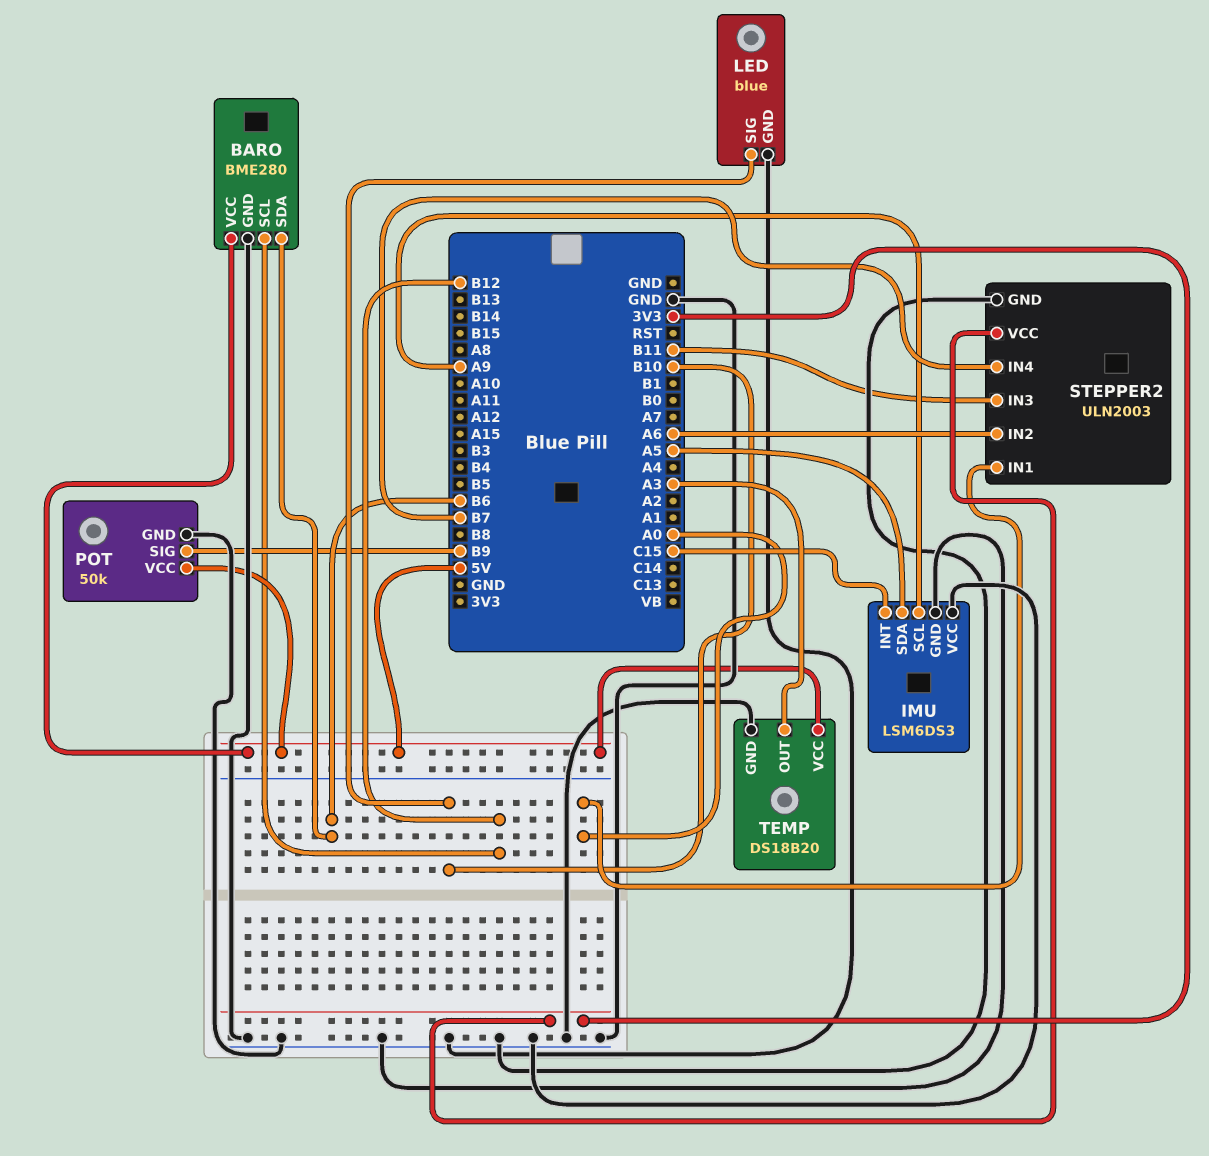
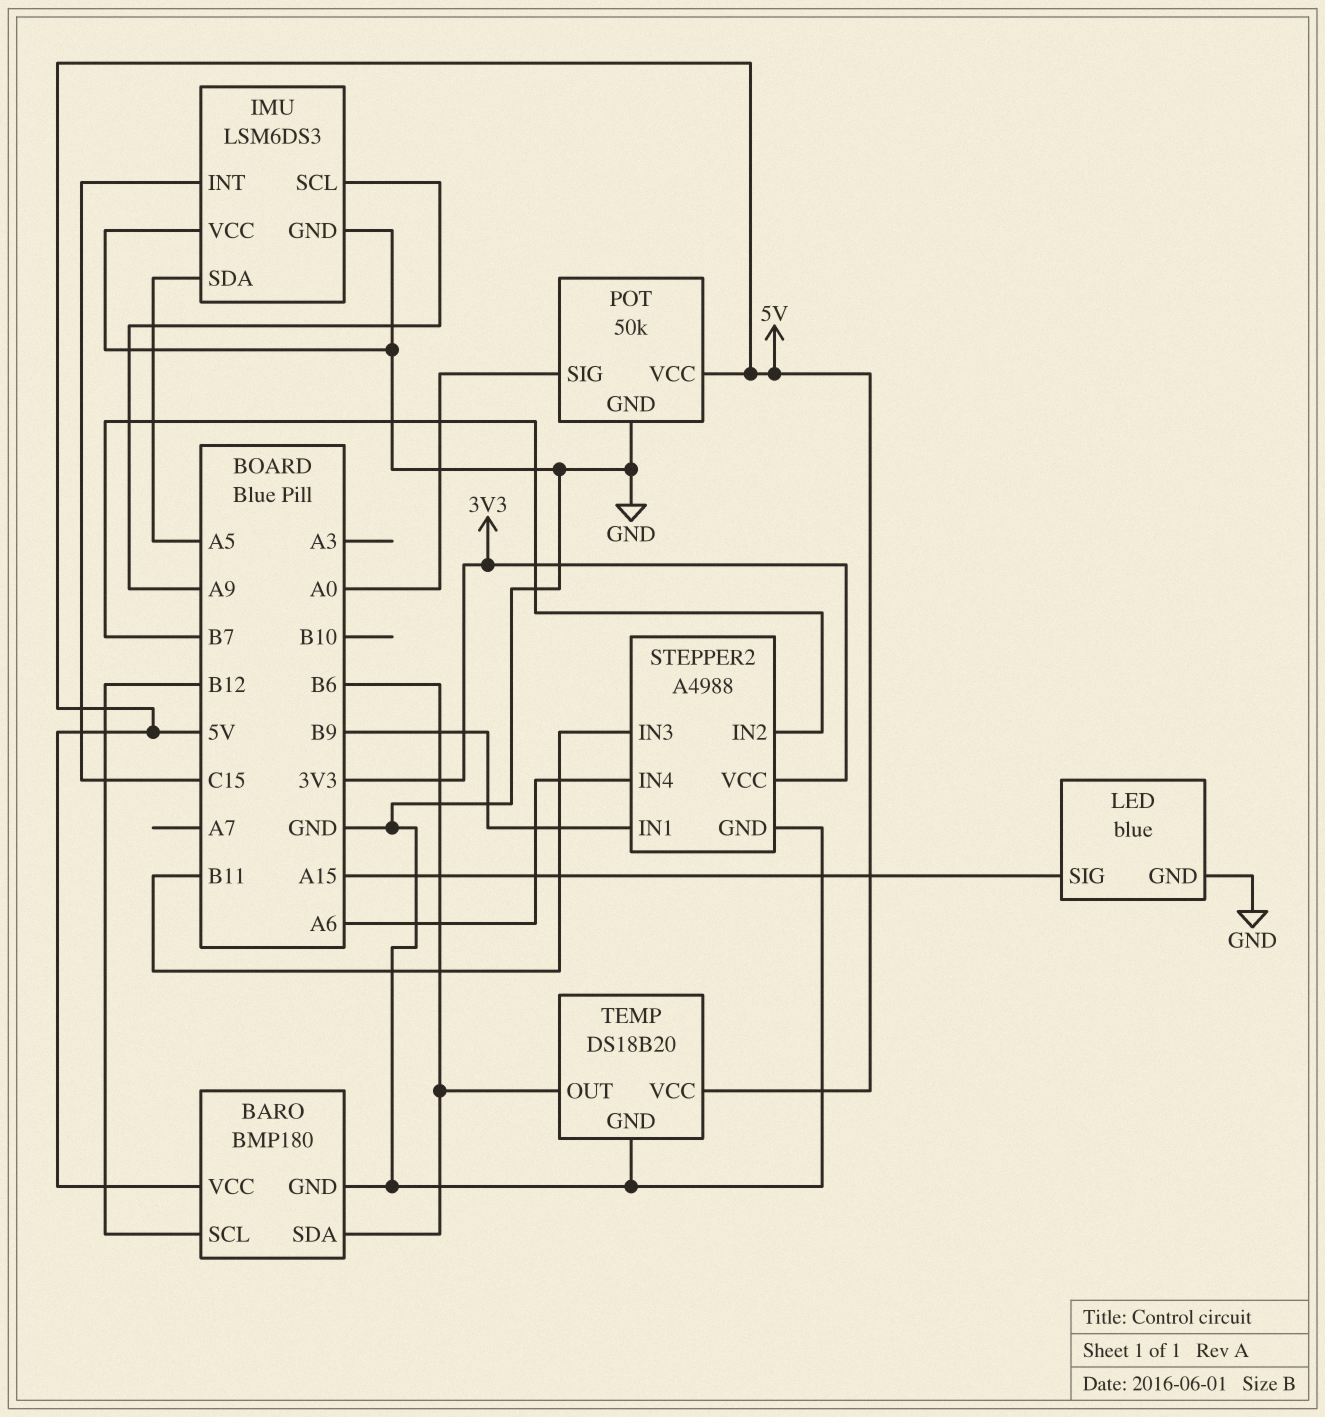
BARO: BME280 -> BMP180
LED pin SIG: B10 -> A15
POT pin SIG: B9 -> A0
STEPPER2: ULN2003 -> A4988
STEPPER2 pin IN1: A0 -> B9
STEPPER2 pin IN2: A6 -> B7
STEPPER2 pin IN4: B7 -> A6
TEMP pin OUT: A3 -> B6

